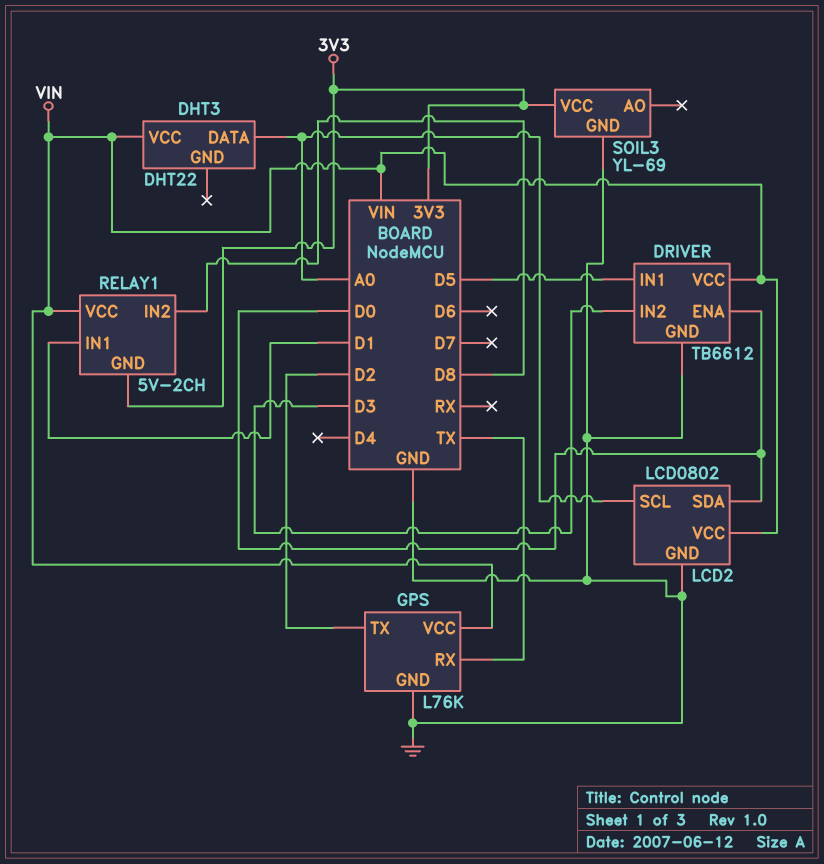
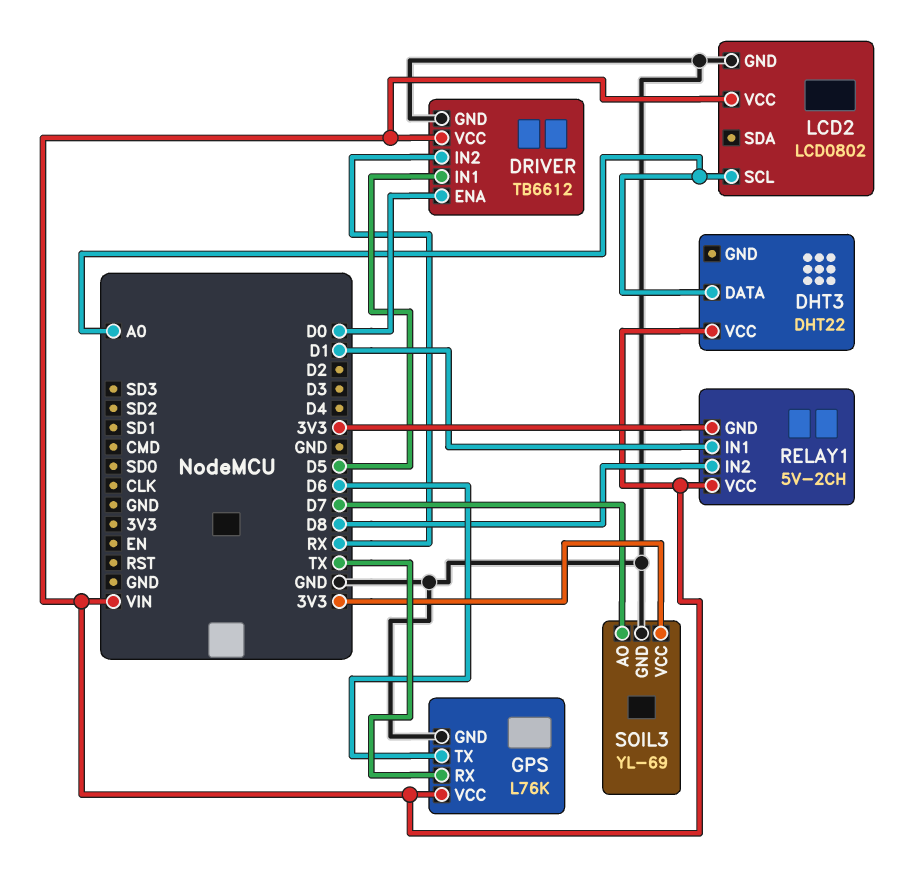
DRIVER pin IN2: D3 -> RX
GPS pin TX: D2 -> D6
LCD2 pin SDA: D0 -> none
SOIL3 pin AO: none -> D7

